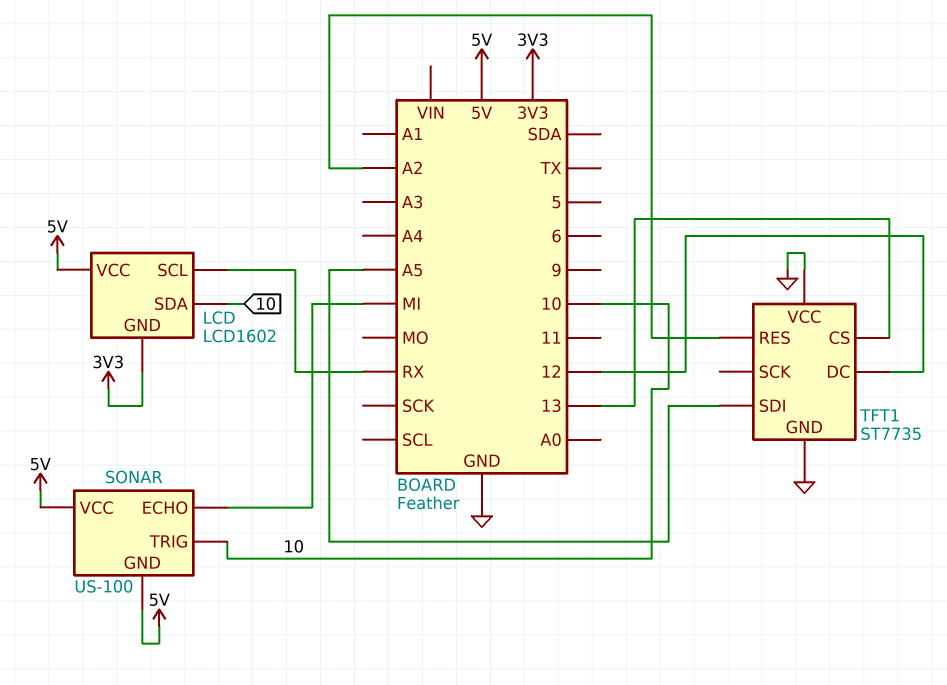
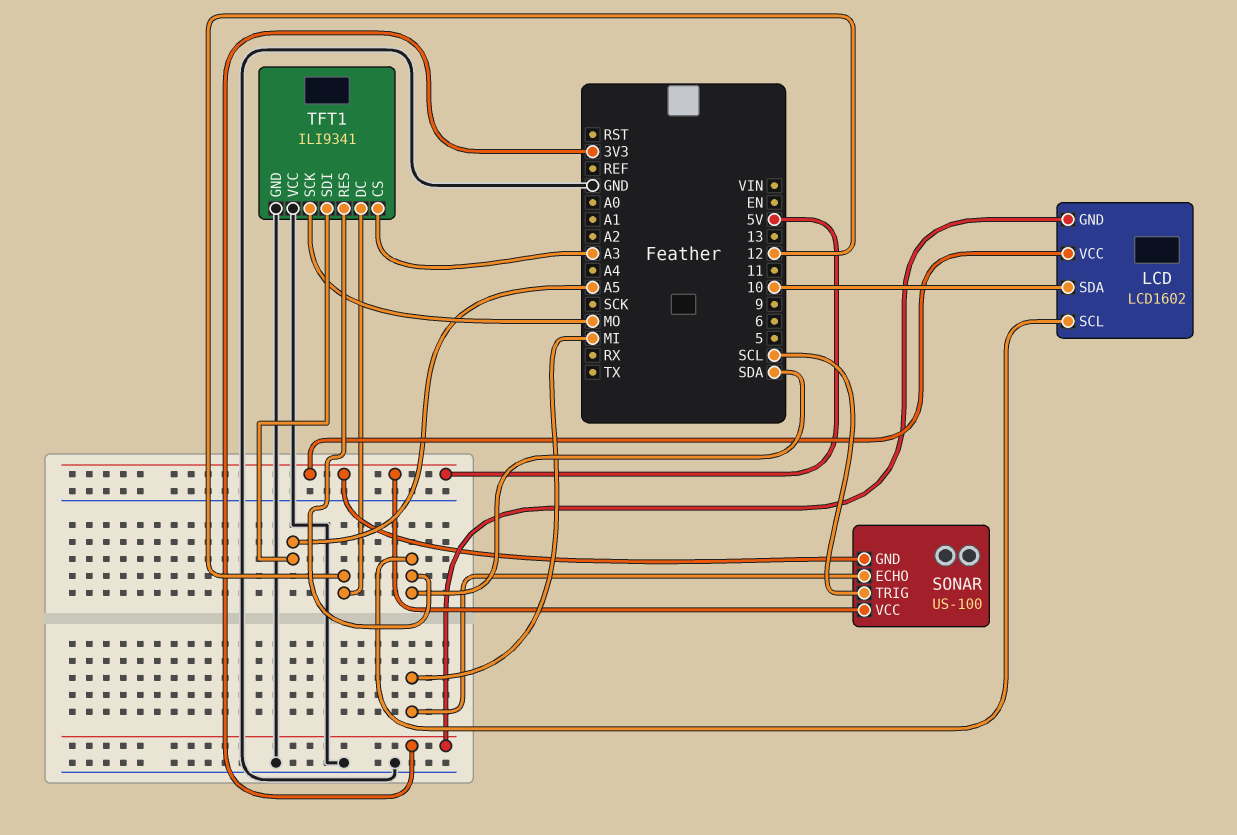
LCD pin SCL: RX -> SDA
SONAR pin TRIG: 10 -> SCL
TFT1: ST7735 -> ILI9341
TFT1 pin CS: 13 -> A3
TFT1 pin RES: A2 -> SDA
TFT1 pin SCK: none -> MO

